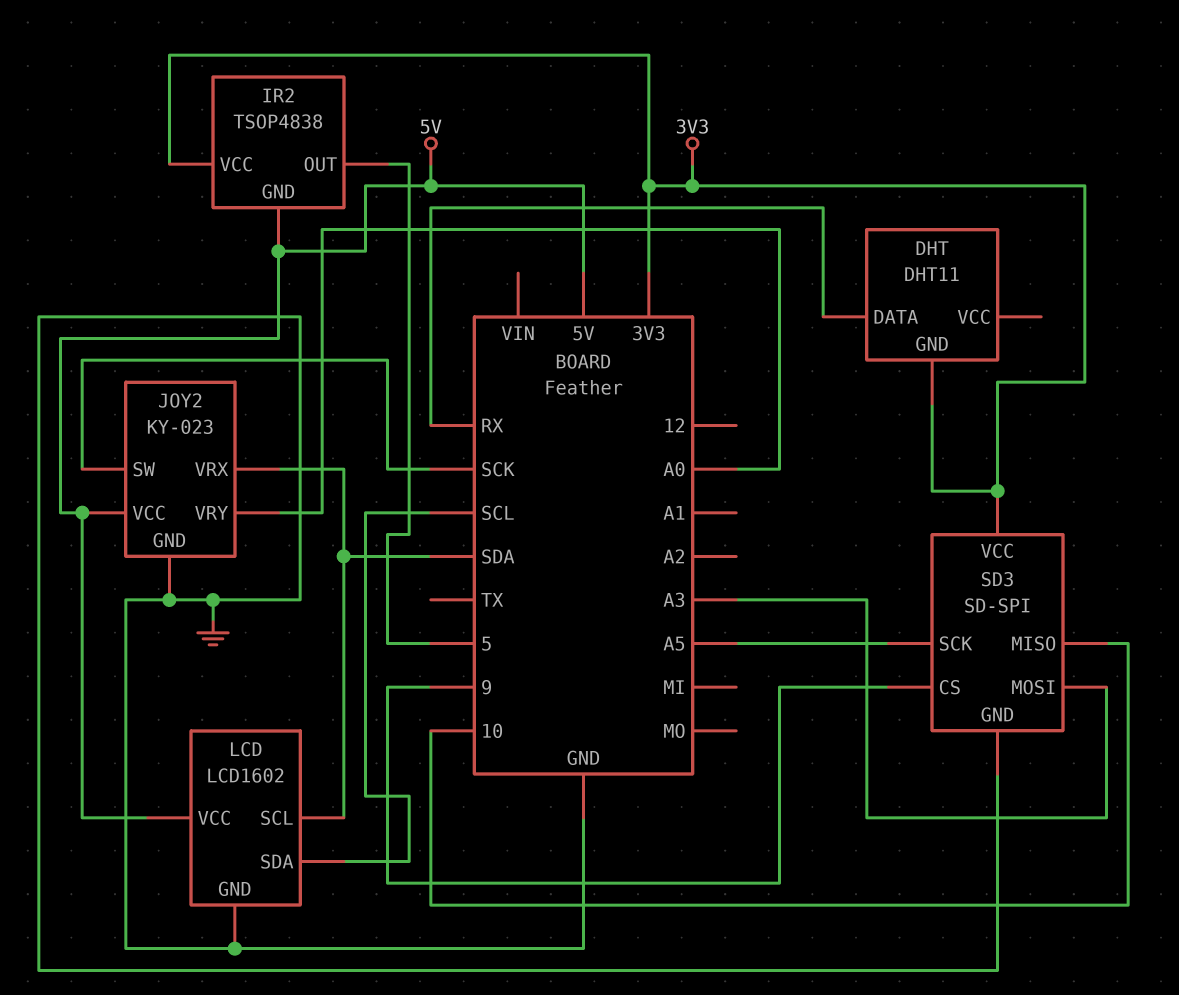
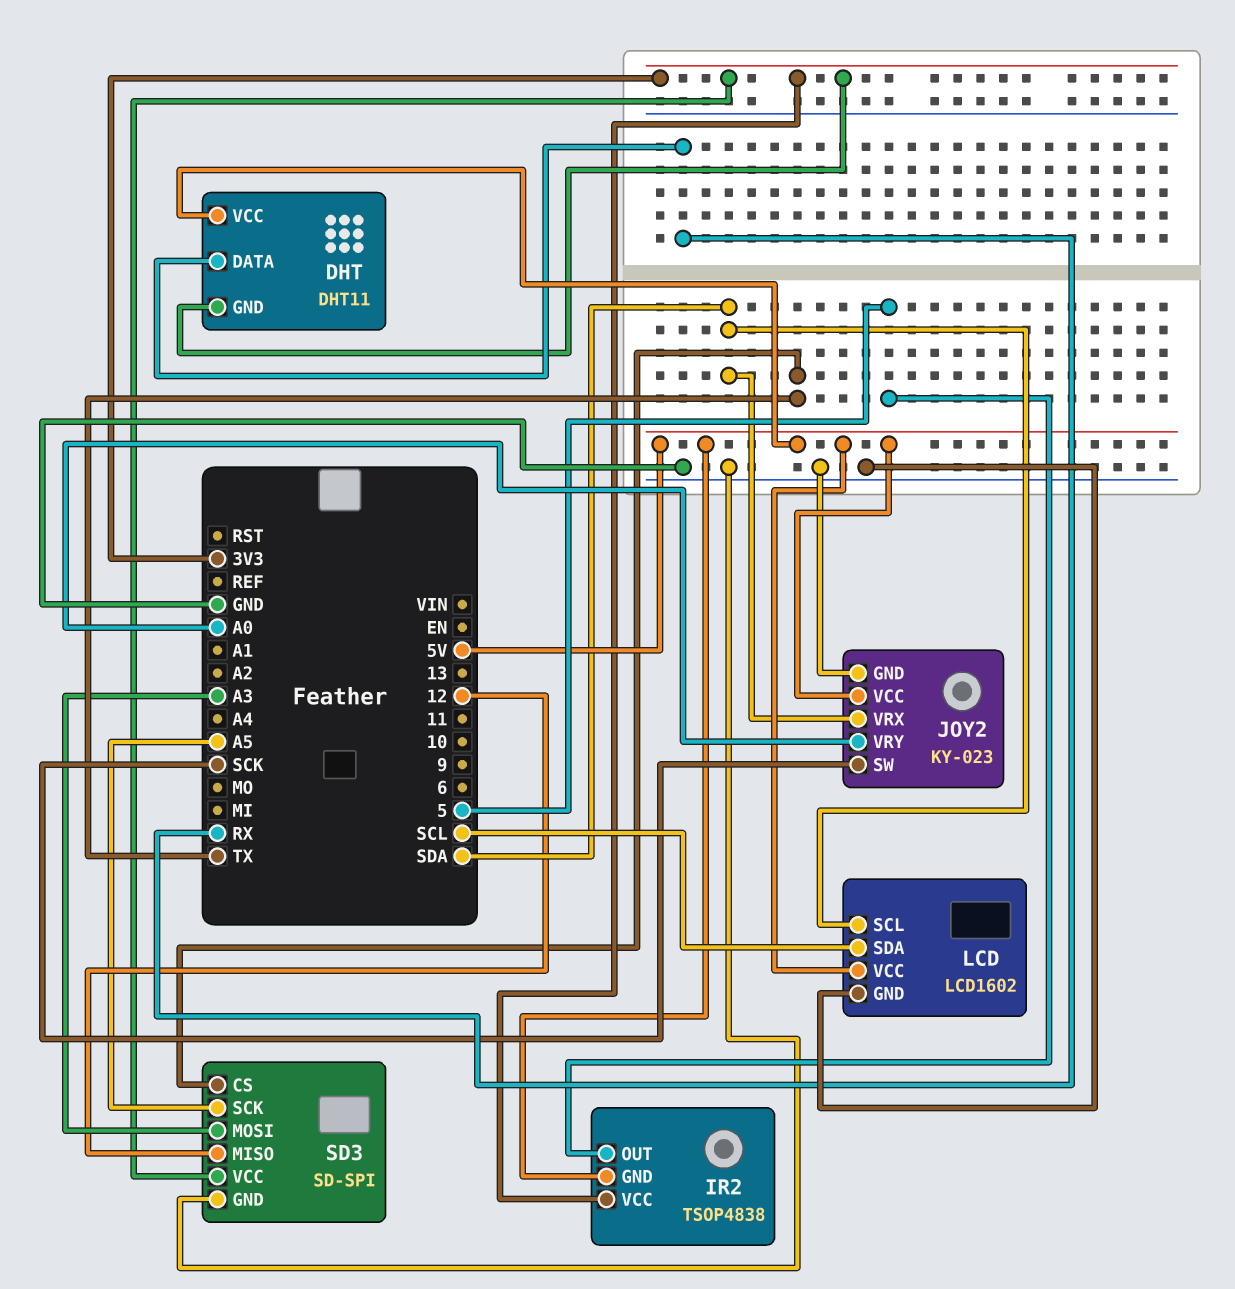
DHT pin VCC: none -> 5V
SD3 pin CS: 9 -> TX
SD3 pin MISO: 10 -> 12

